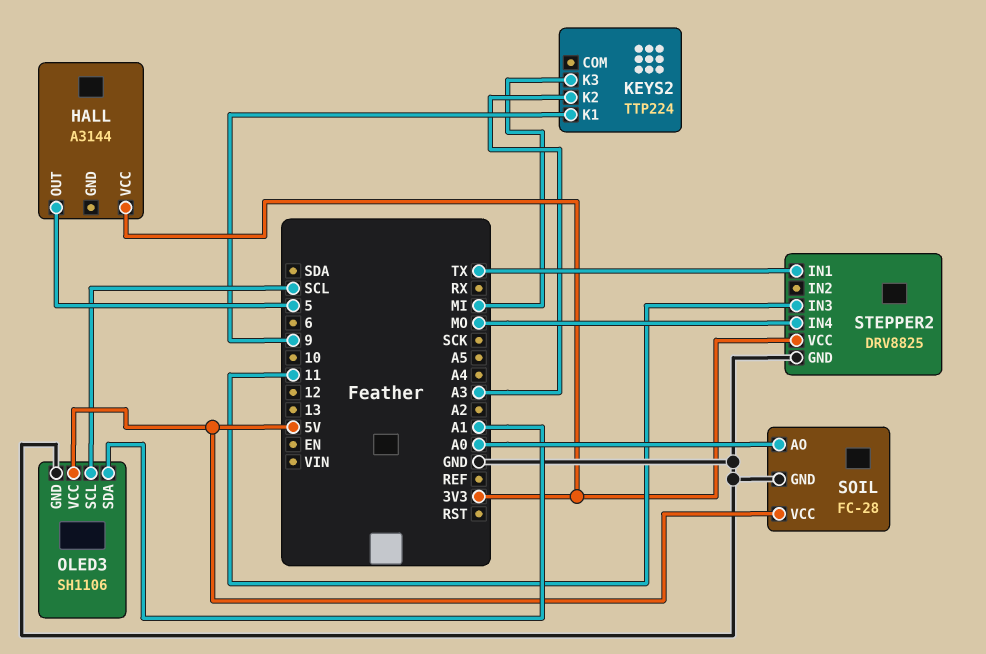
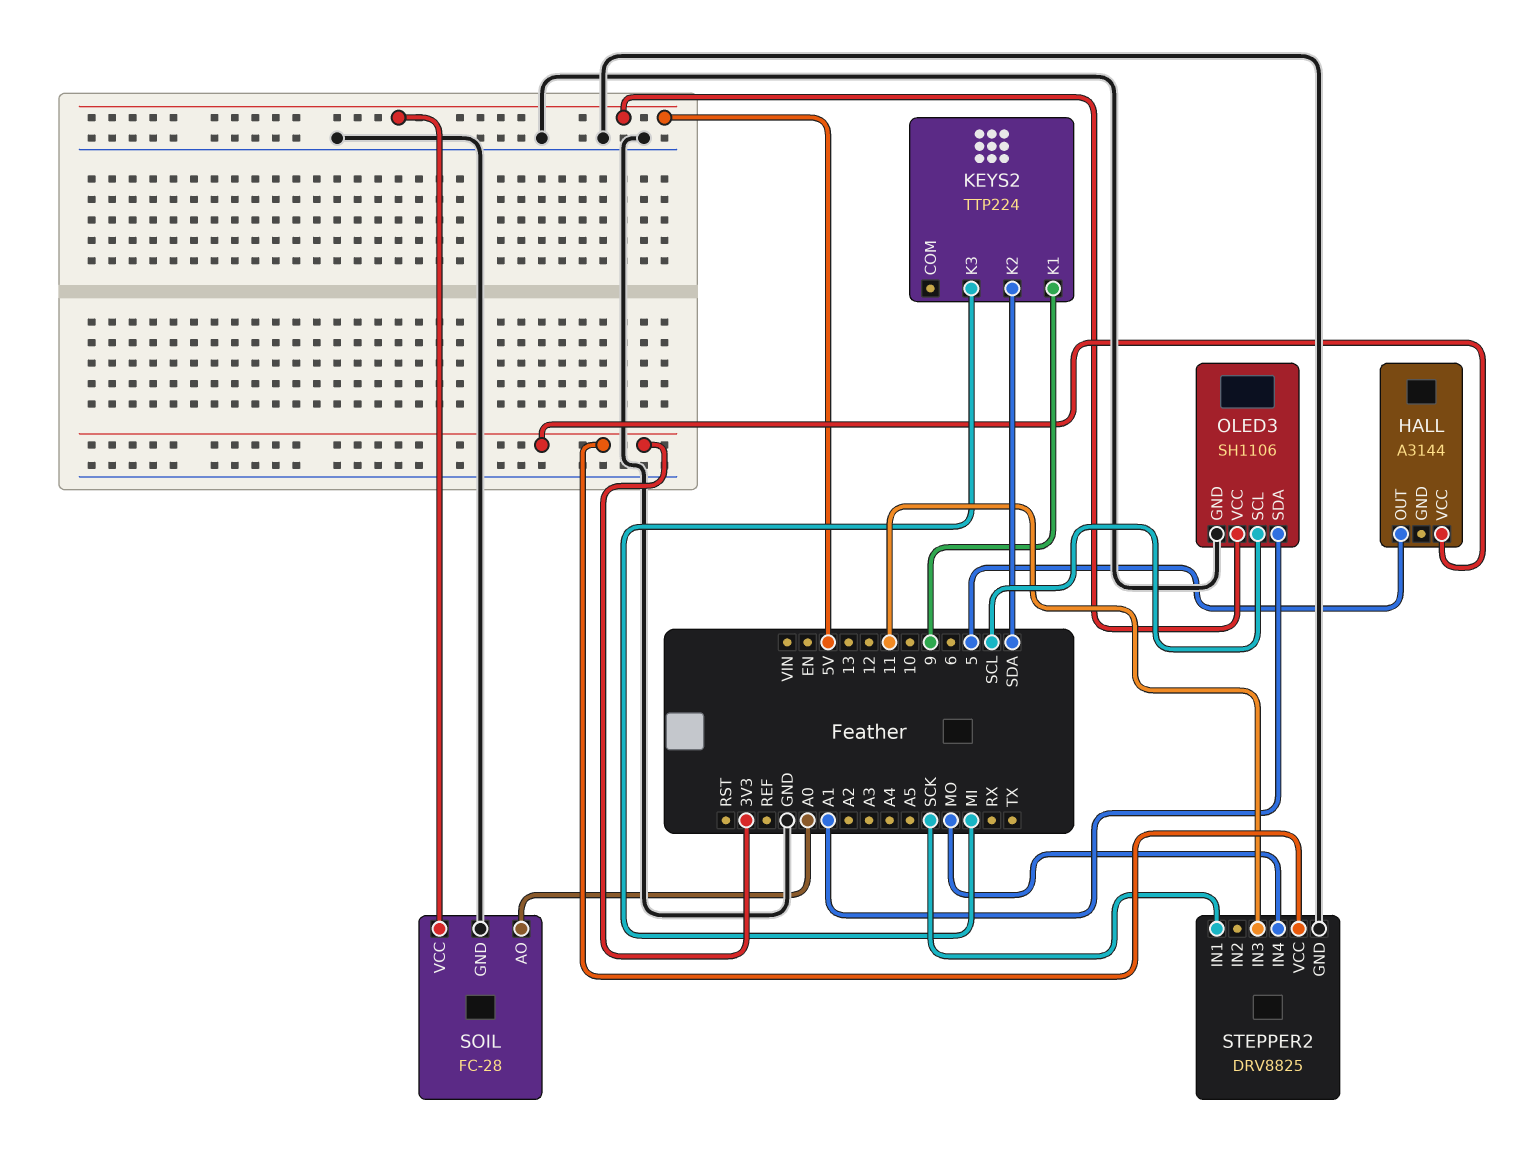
KEYS2 pin K2: A3 -> SDA
STEPPER2 pin IN1: TX -> SCK

